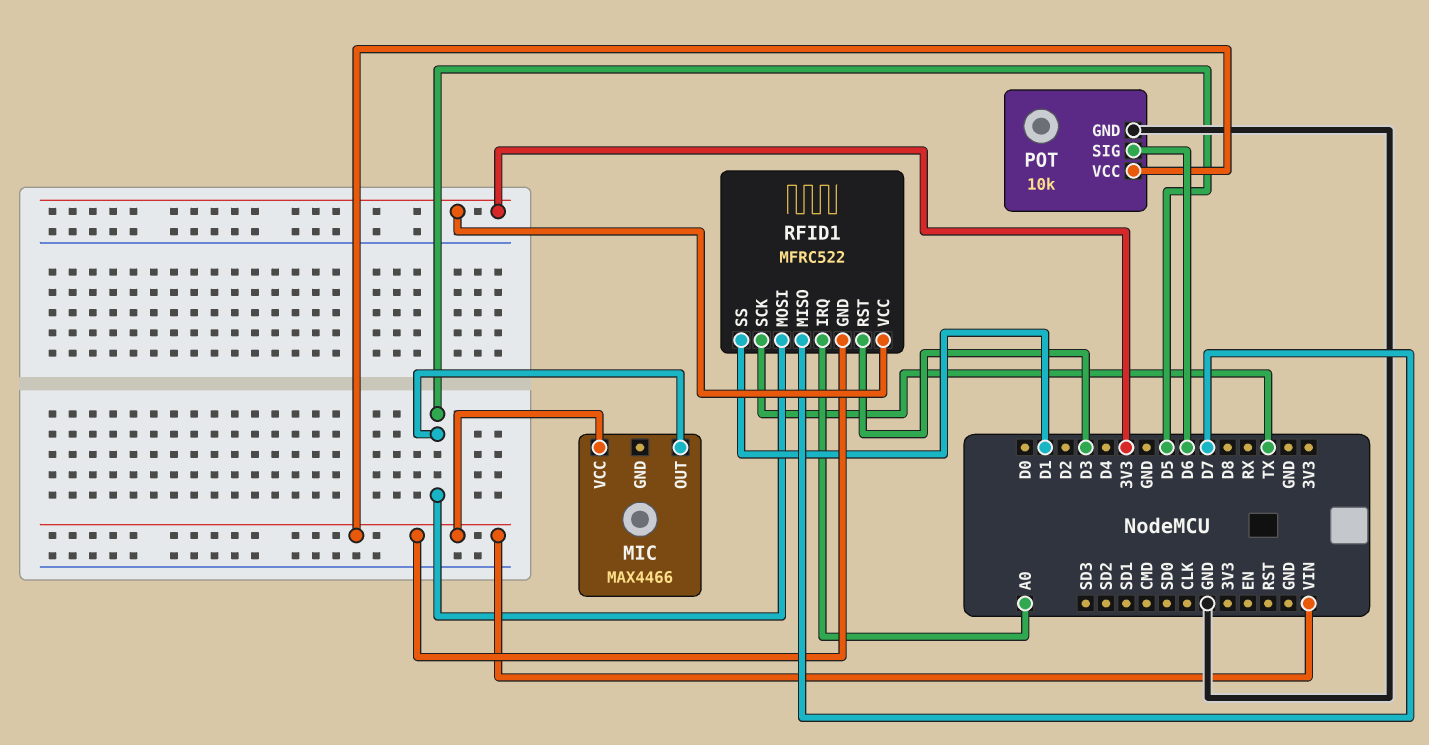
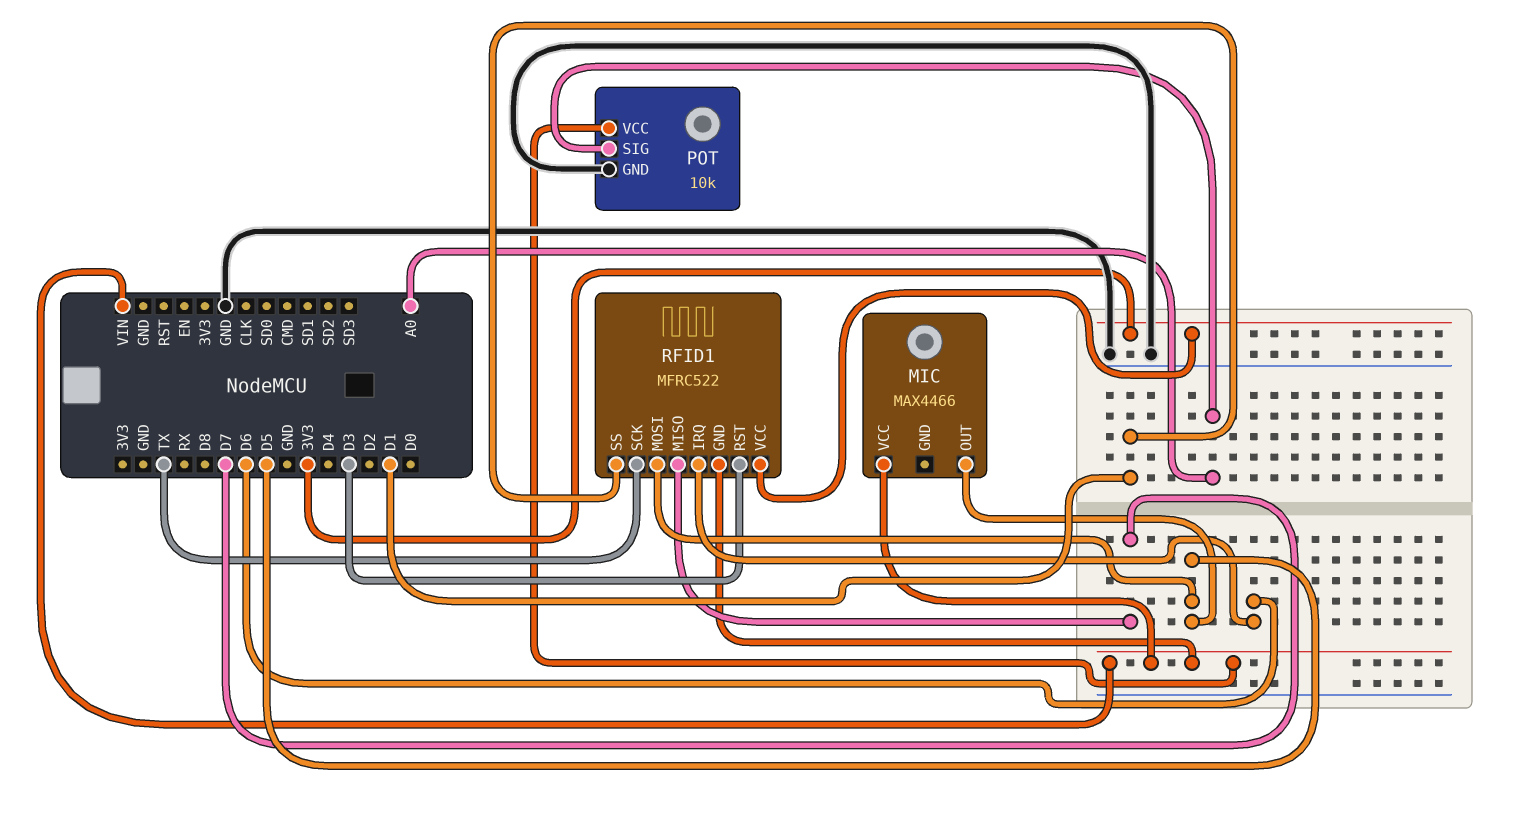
POT pin SIG: D6 -> A0
RFID1 pin IRQ: A0 -> D6

